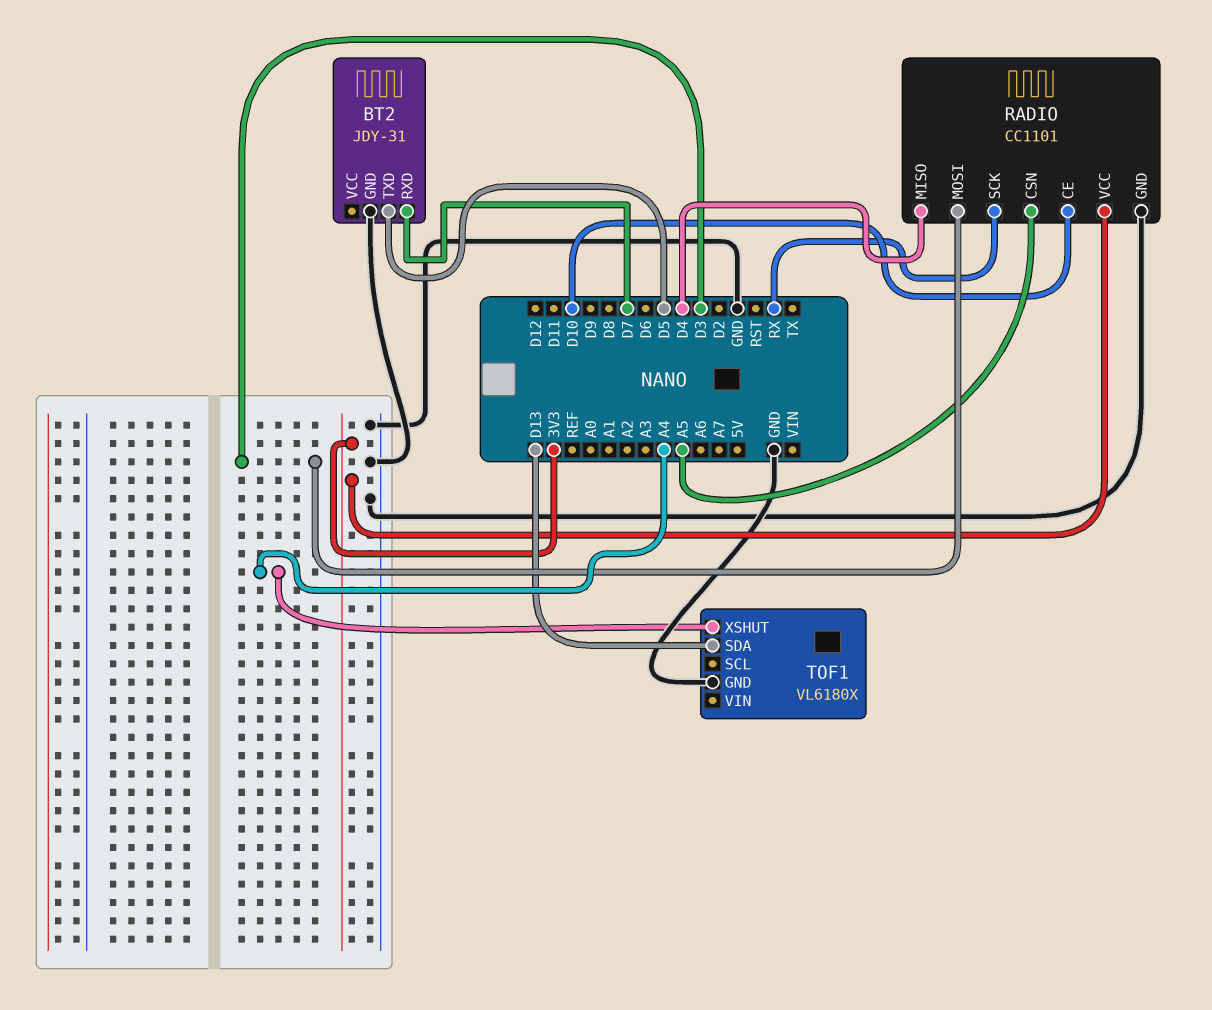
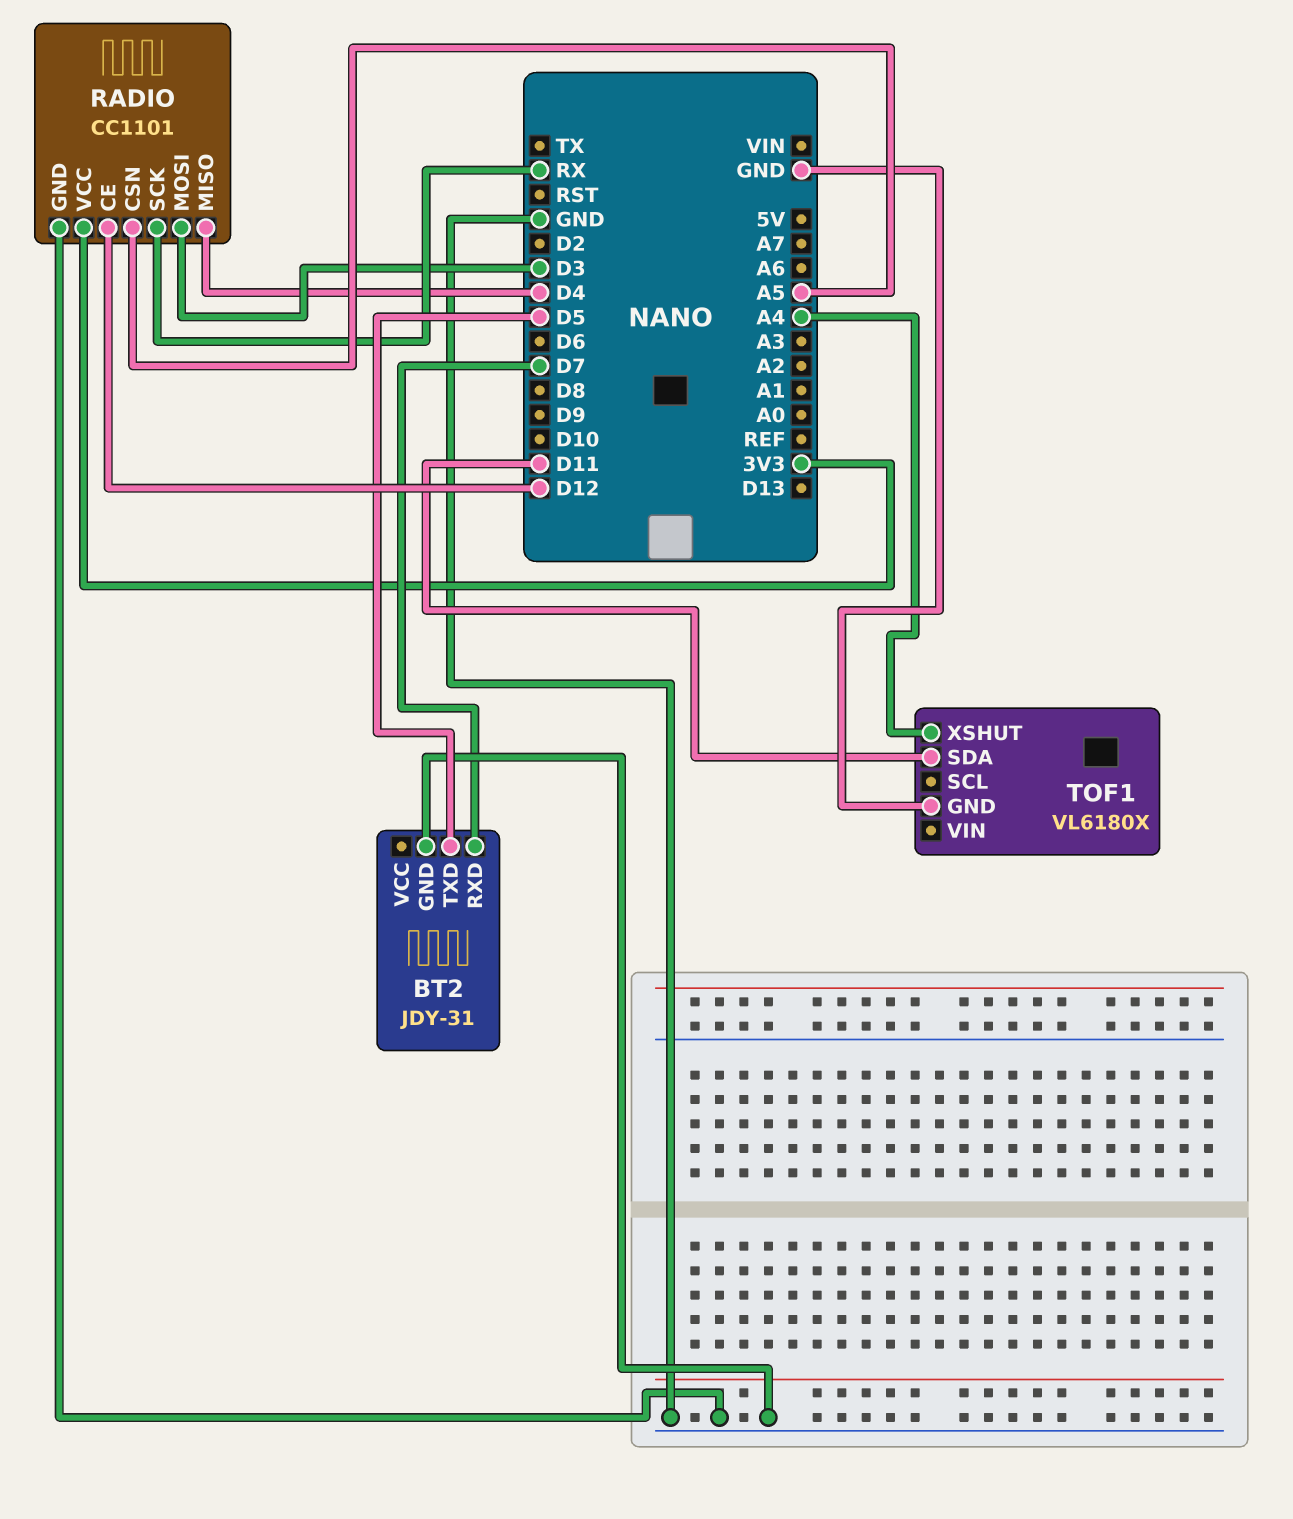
RADIO pin CE: D10 -> D12
TOF1 pin SDA: D13 -> D11

